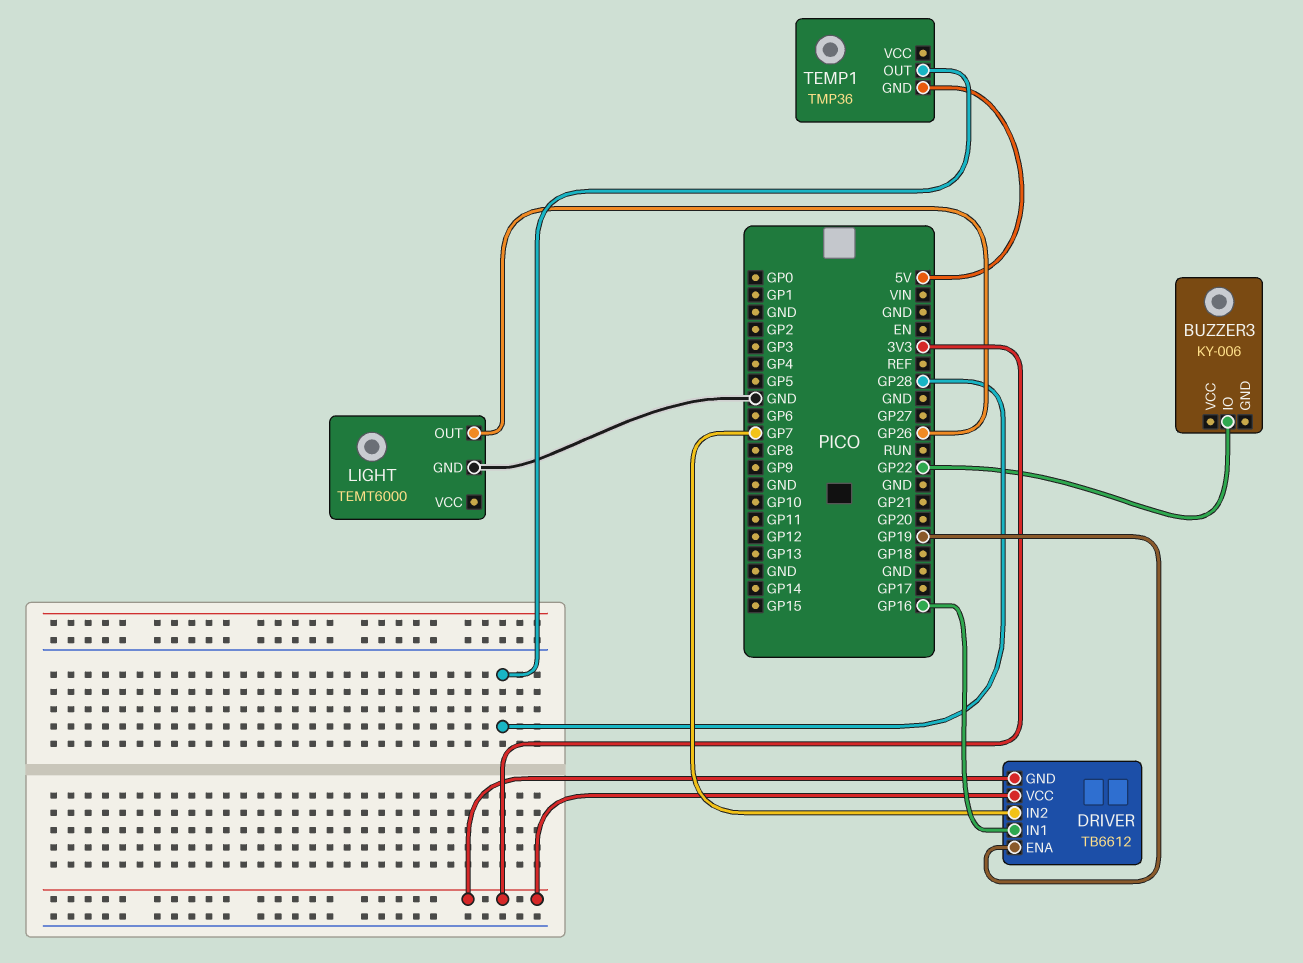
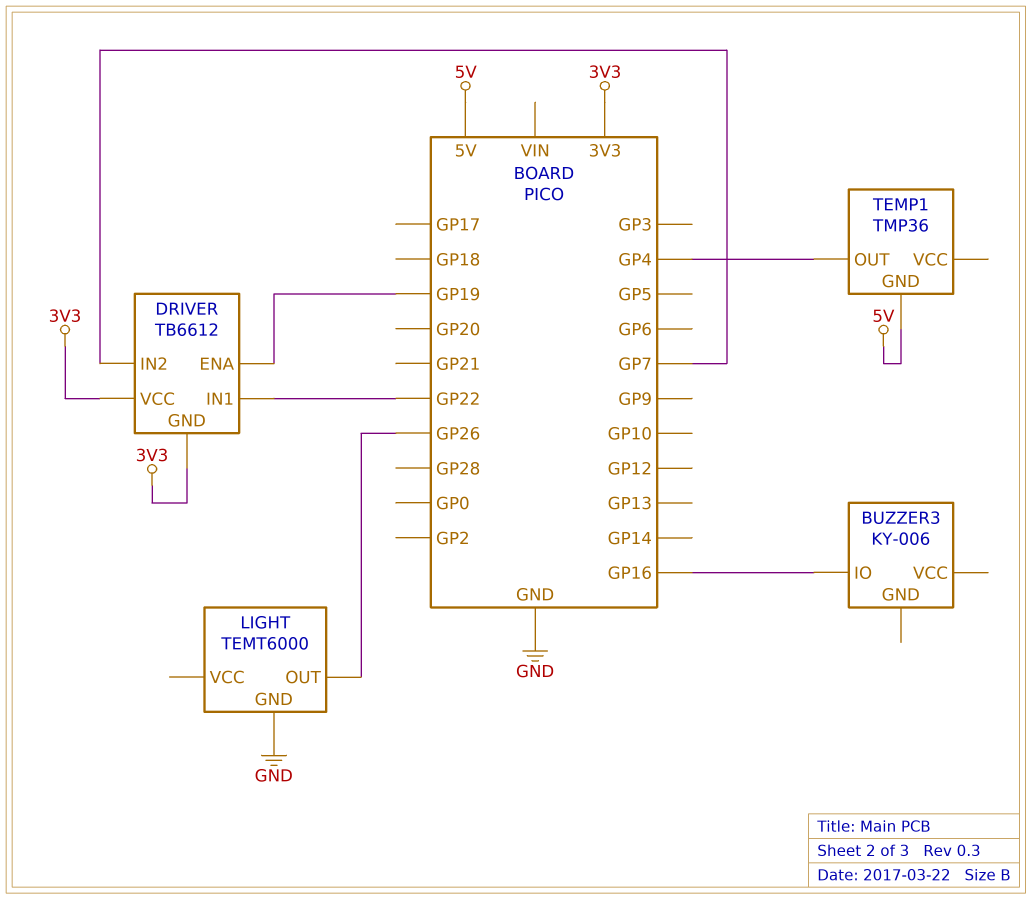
BUZZER3 pin IO: GP22 -> GP16
DRIVER pin IN1: GP16 -> GP22
TEMP1 pin OUT: GP28 -> GP4

